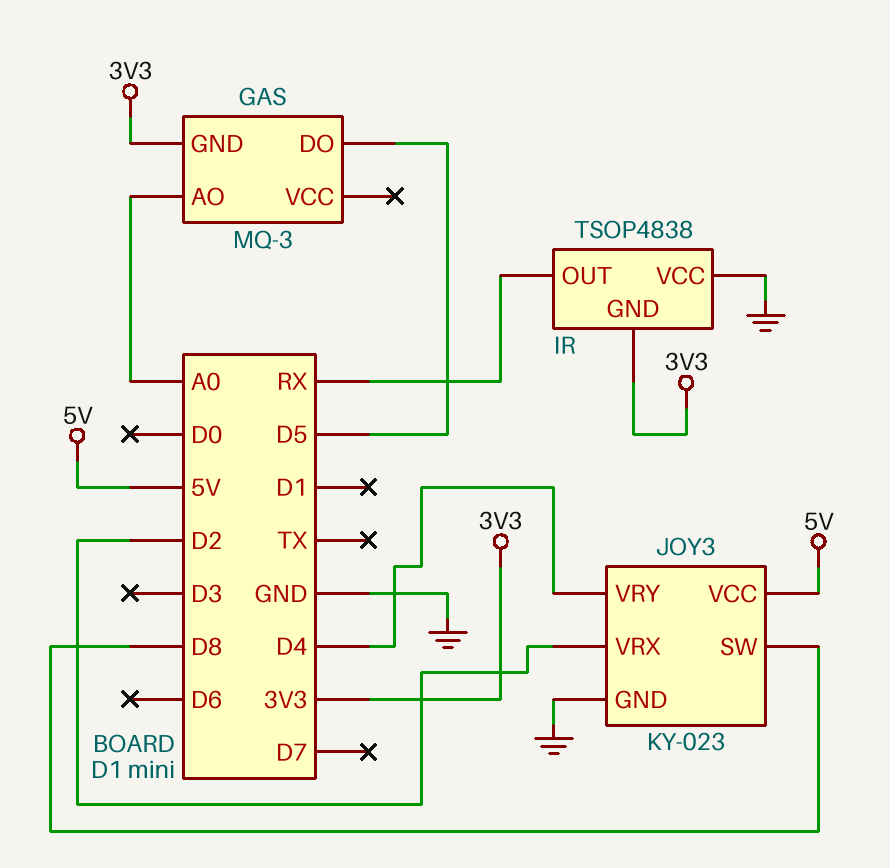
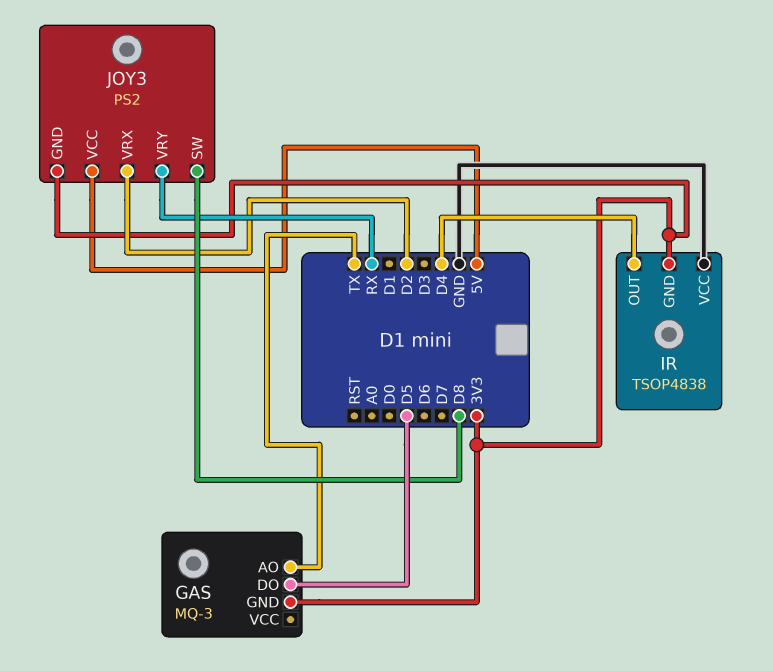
GAS pin AO: A0 -> TX
IR pin OUT: RX -> D4
JOY3: KY-023 -> PS2
JOY3 pin GND: GND -> 3V3
JOY3 pin VRY: D4 -> RX

